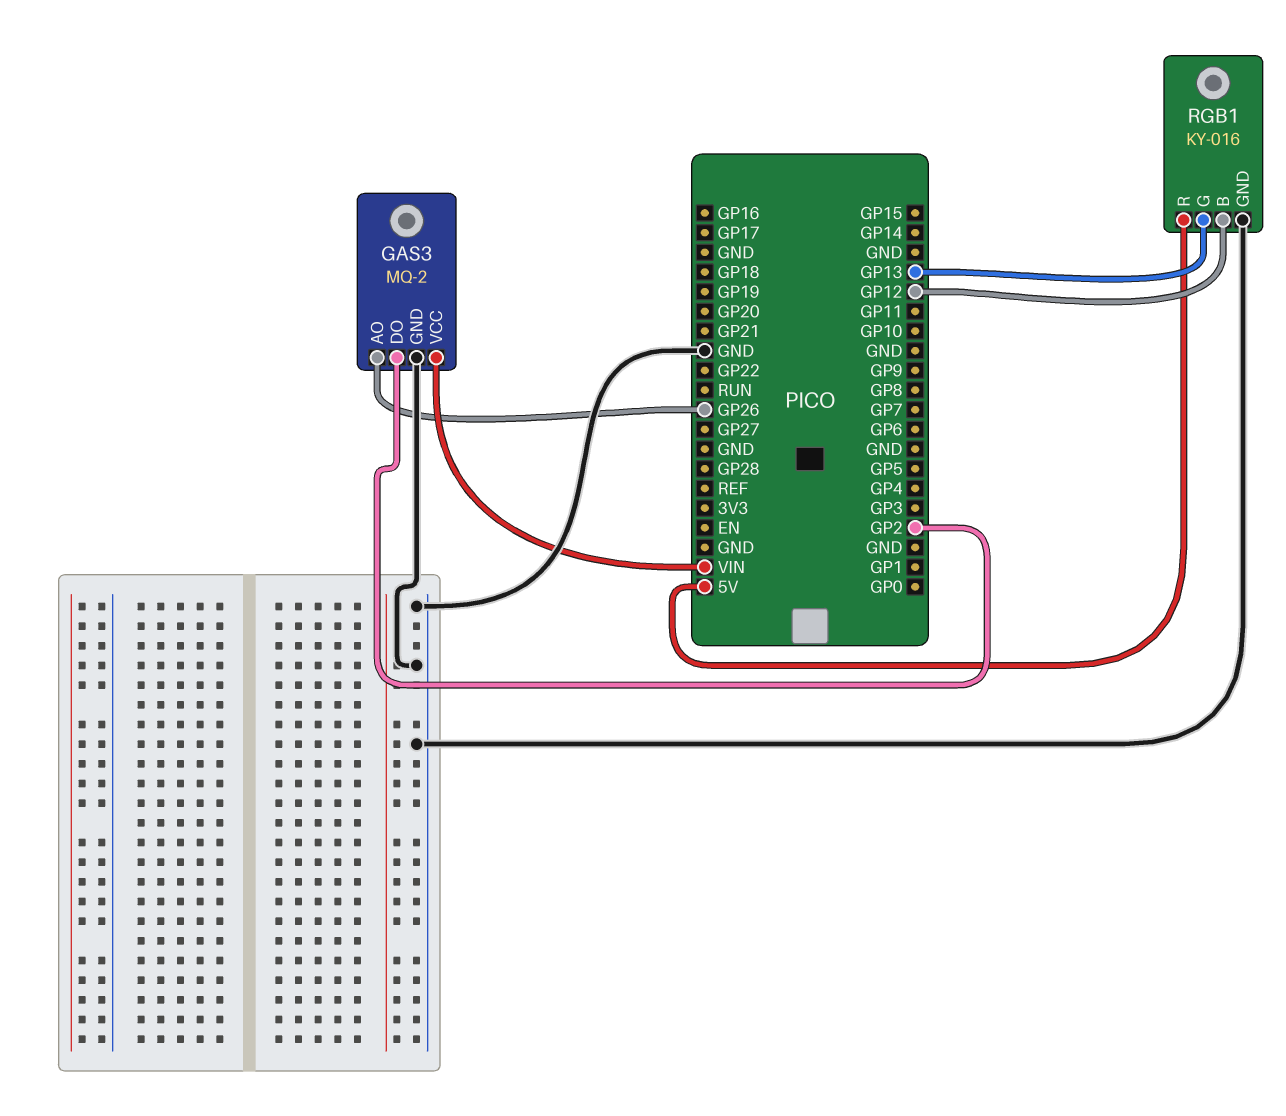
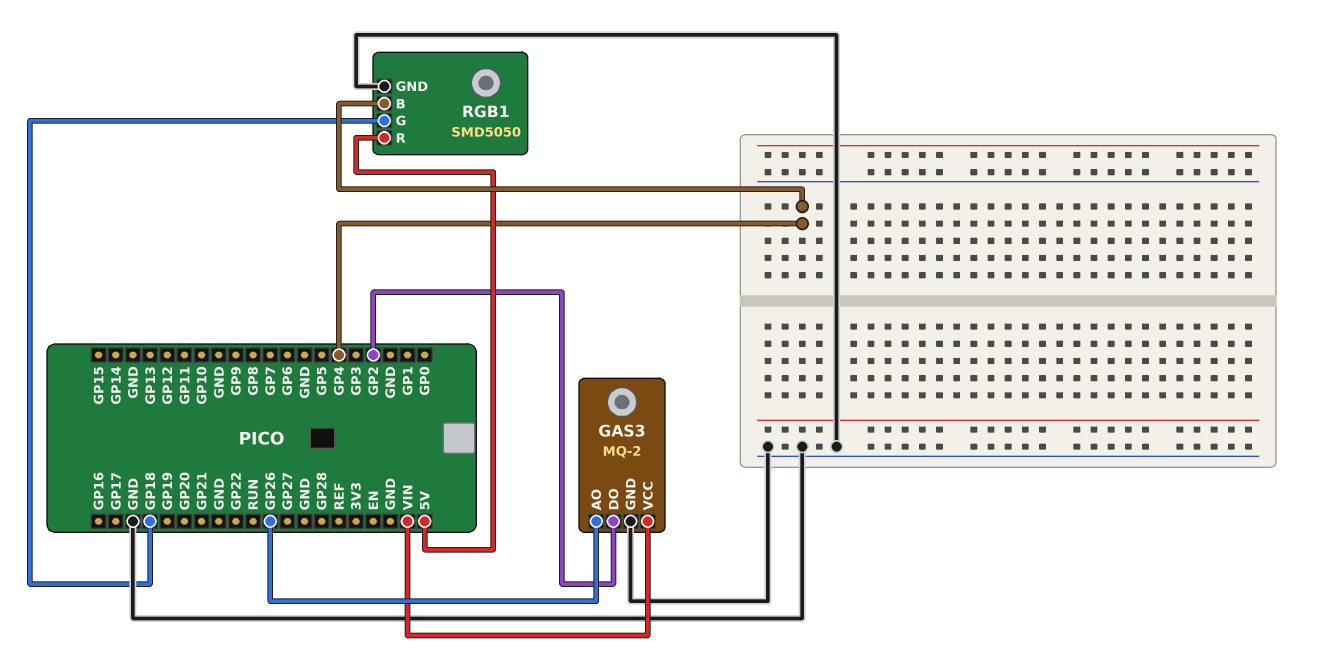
RGB1: KY-016 -> SMD5050
RGB1 pin B: GP12 -> GP4
RGB1 pin G: GP13 -> GP18

